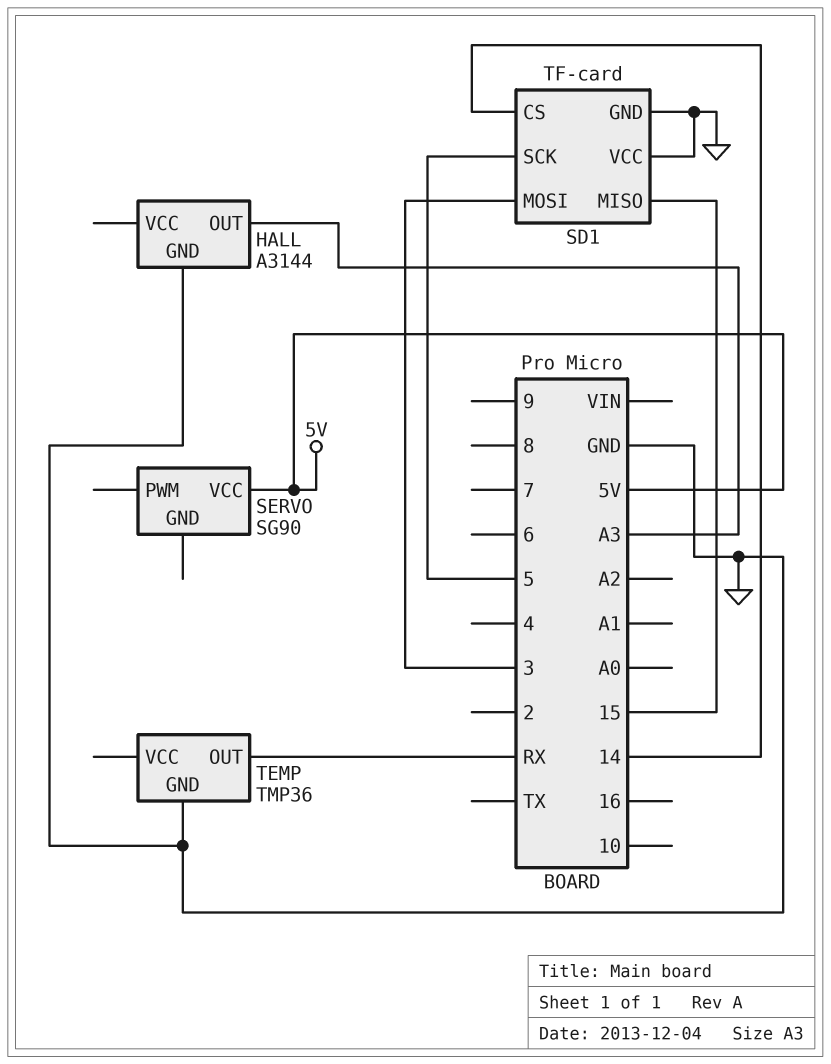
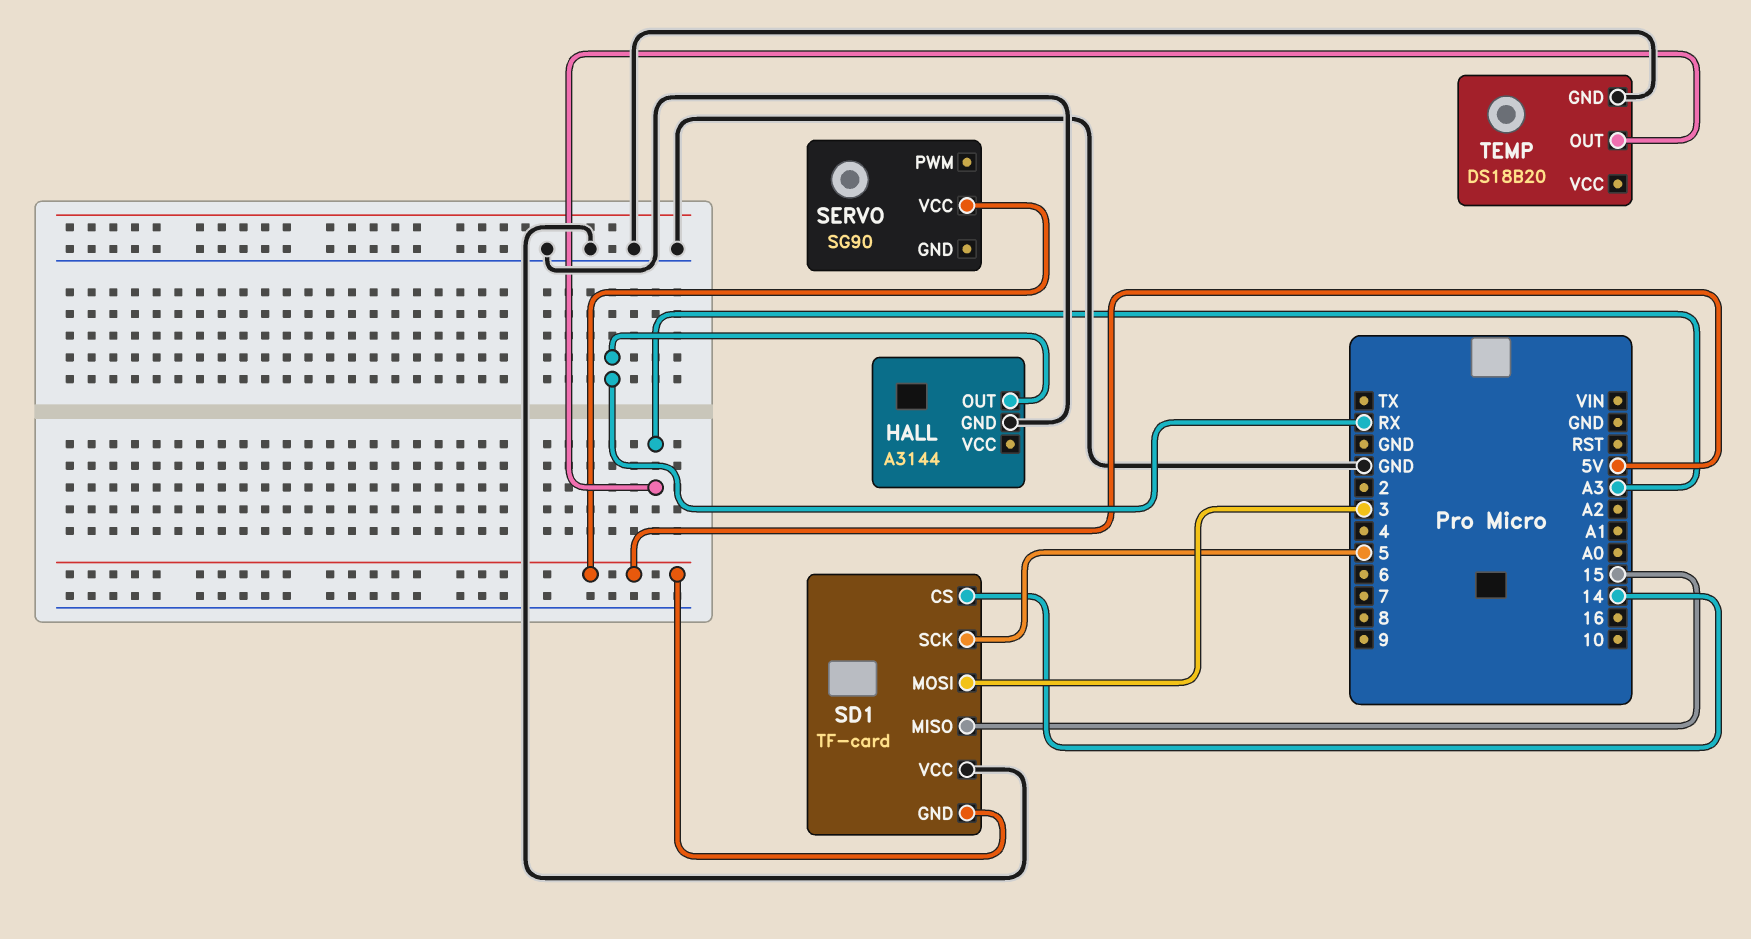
HALL pin OUT: A3 -> RX
SD1 pin GND: GND -> 5V
TEMP: TMP36 -> DS18B20
TEMP pin OUT: RX -> A3

